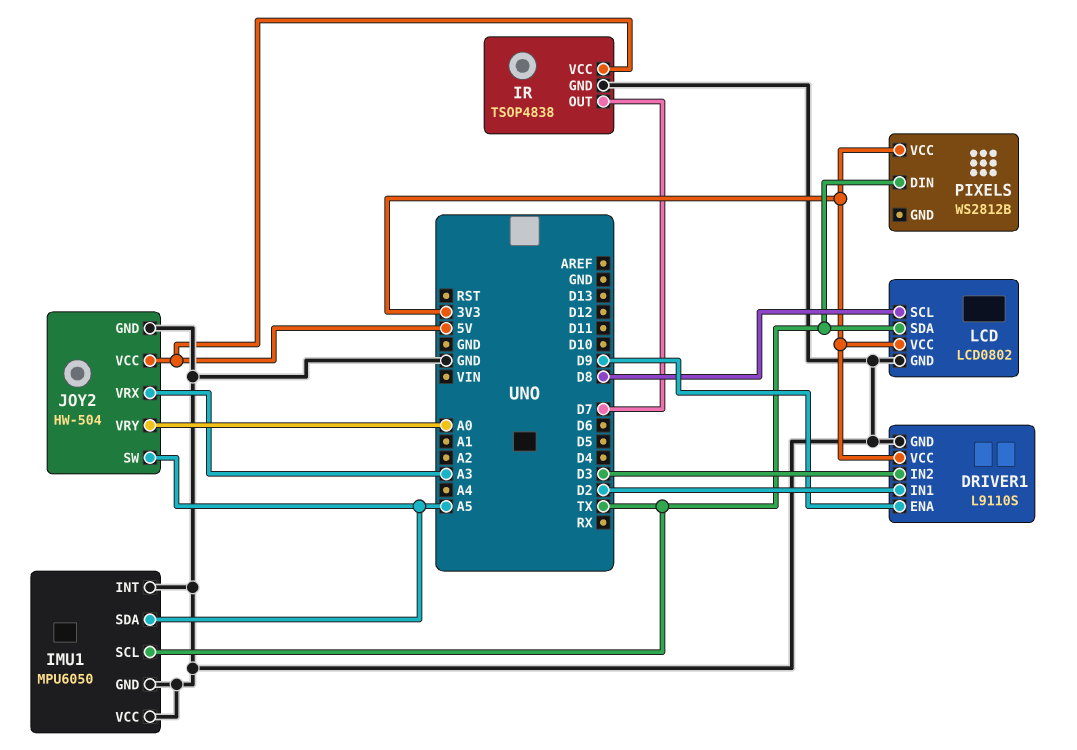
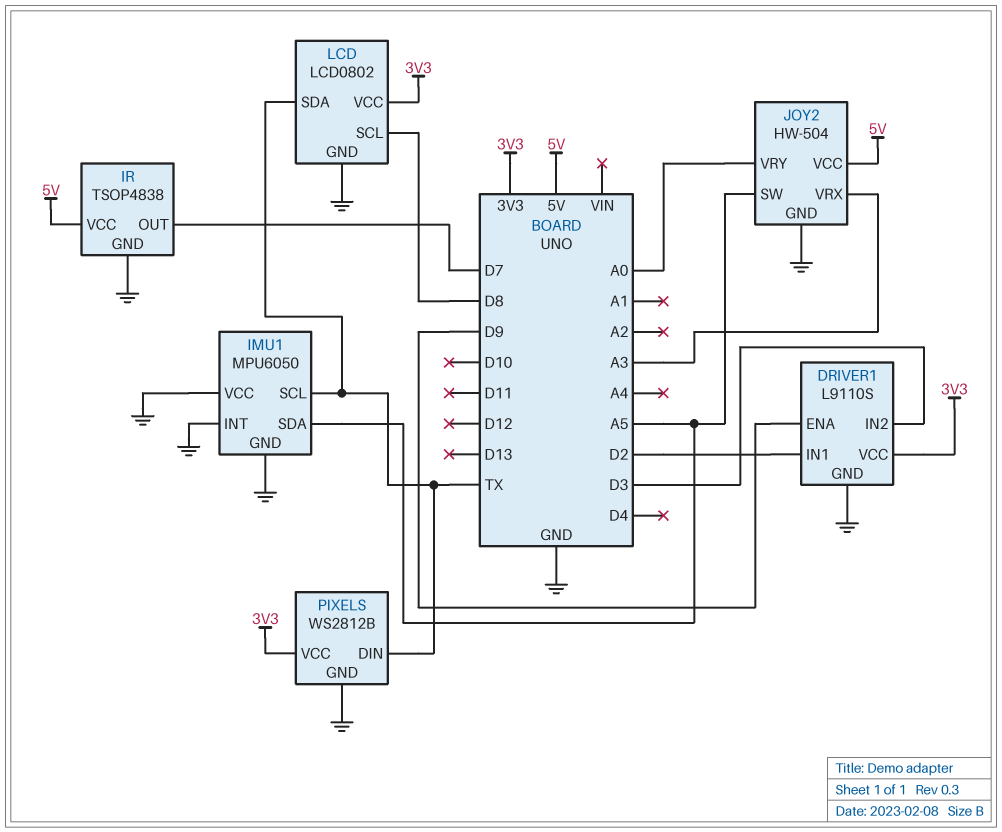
PIXELS pin GND: none -> GND

